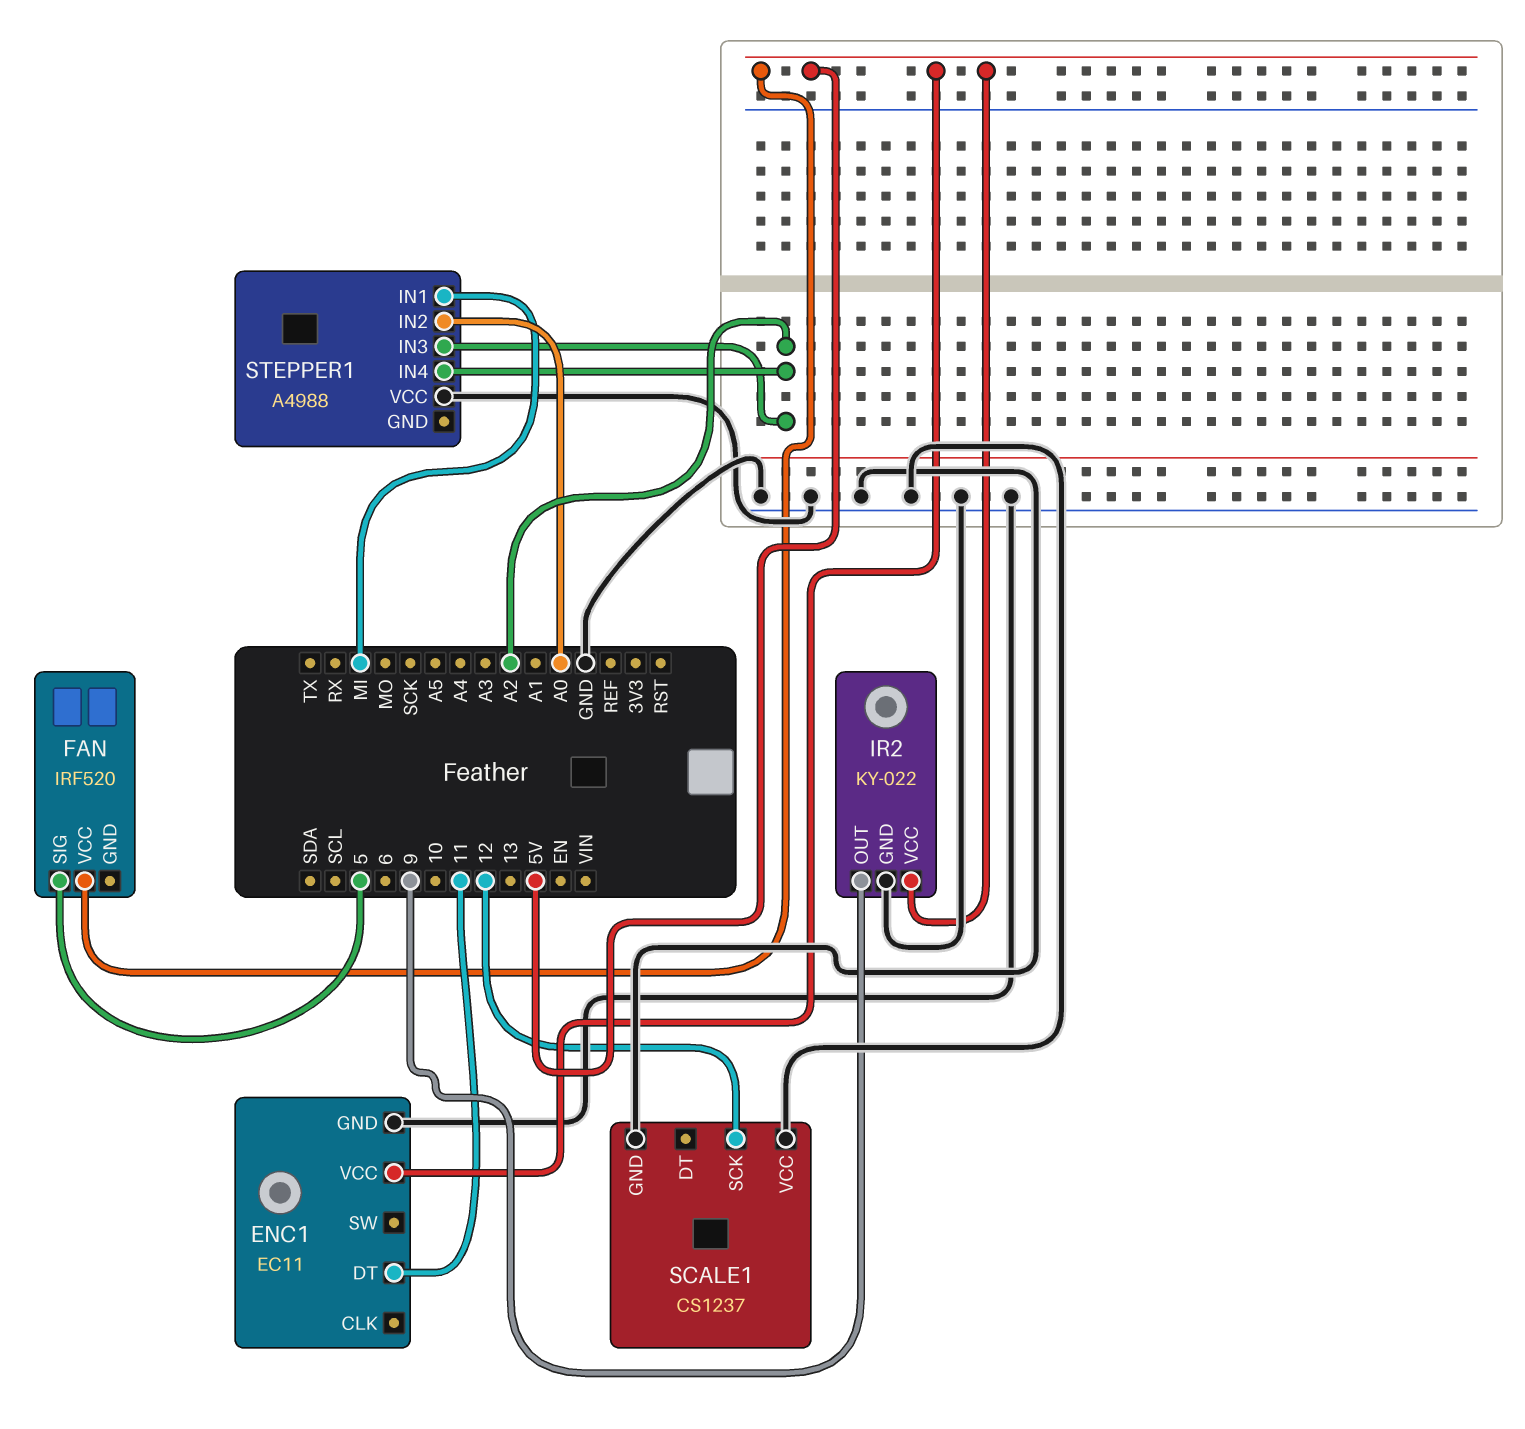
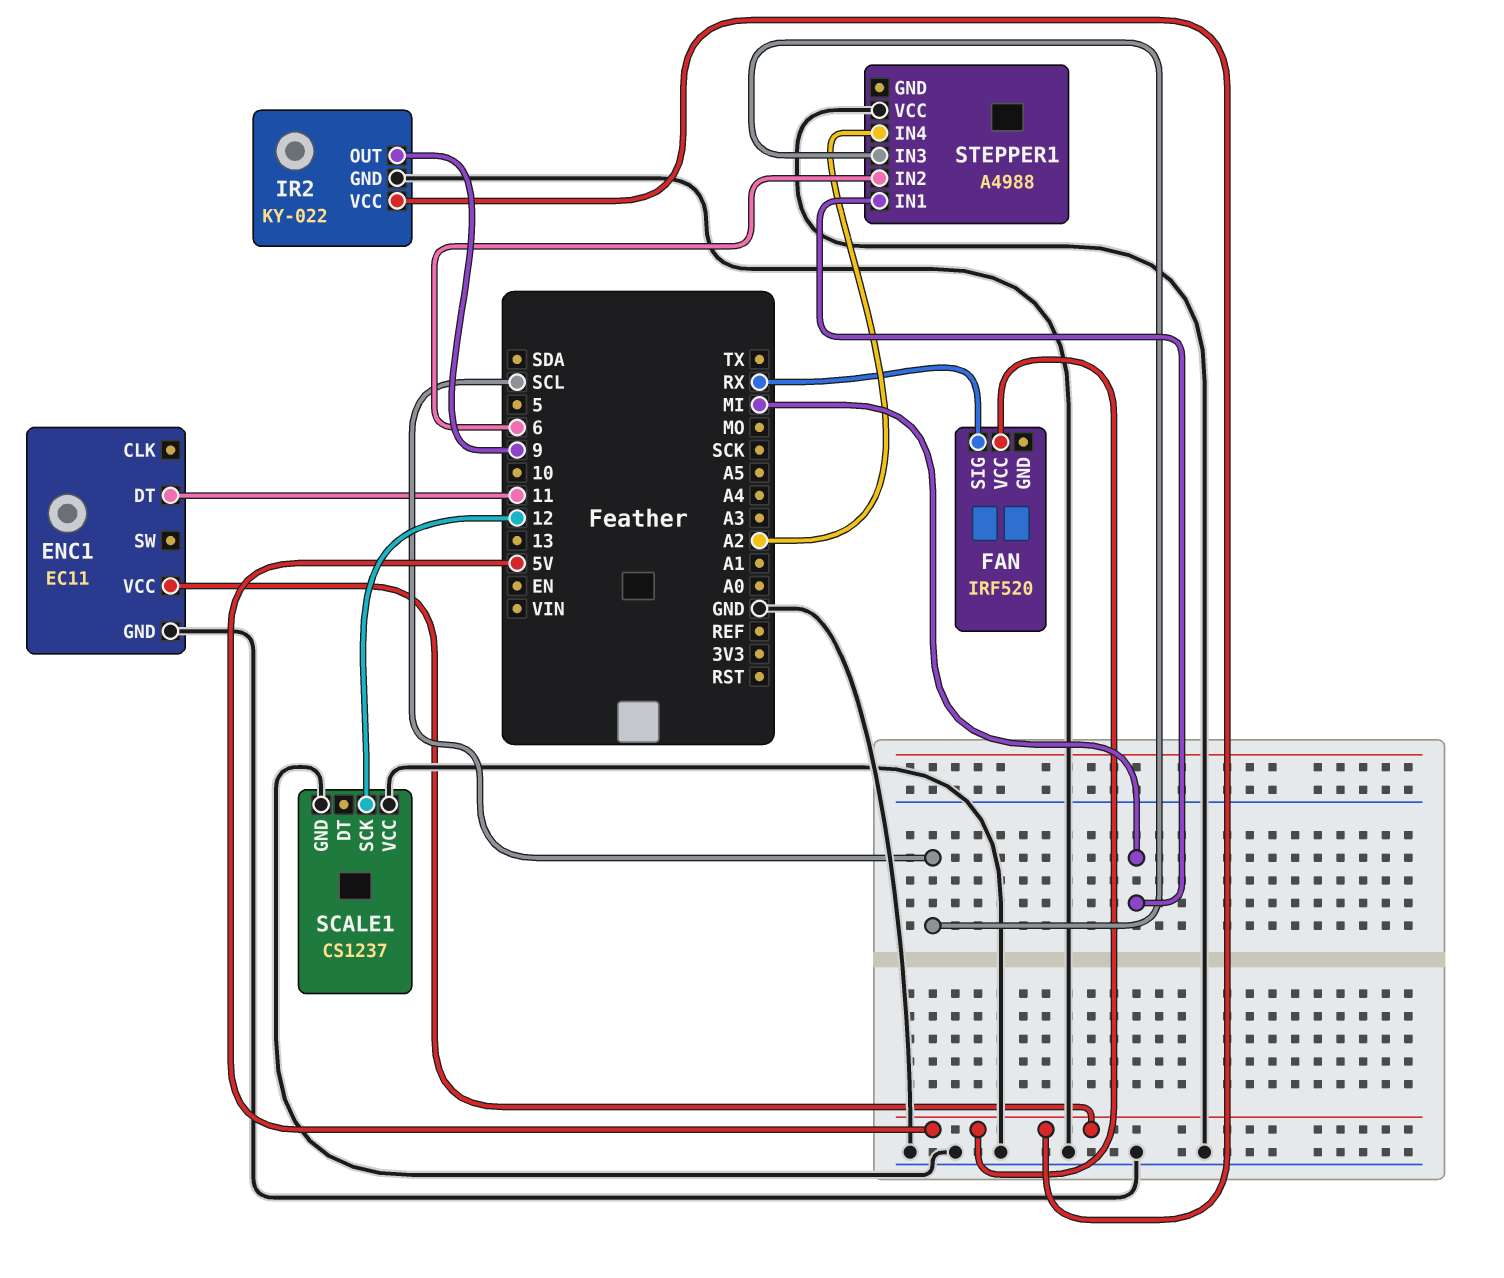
FAN pin SIG: 5 -> RX
STEPPER1 pin IN2: A0 -> 6
STEPPER1 pin IN3: A2 -> SCL

